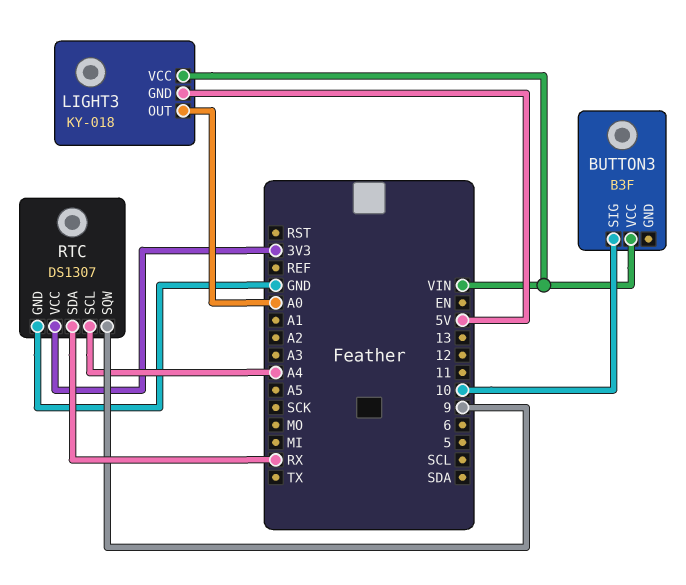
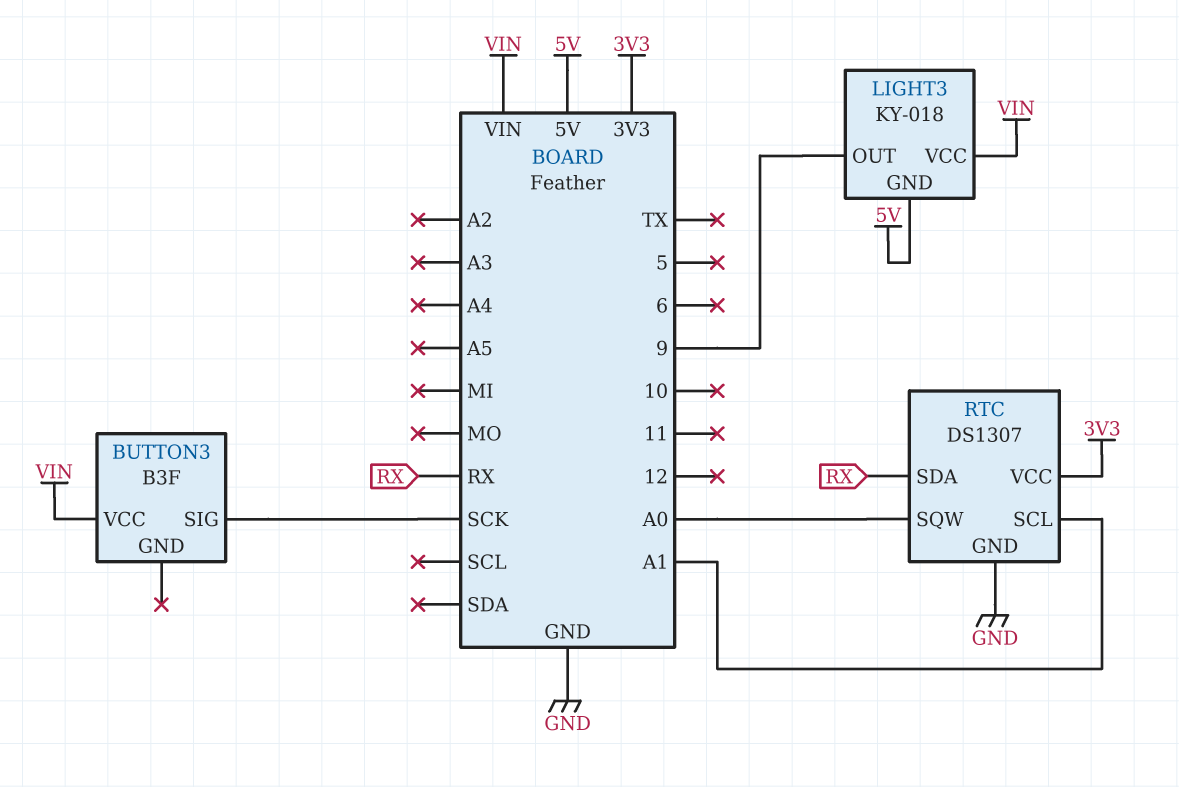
BUTTON3 pin SIG: 10 -> SCK
LIGHT3 pin OUT: A0 -> 9
RTC pin SCL: A4 -> A1
RTC pin SQW: 9 -> A0

